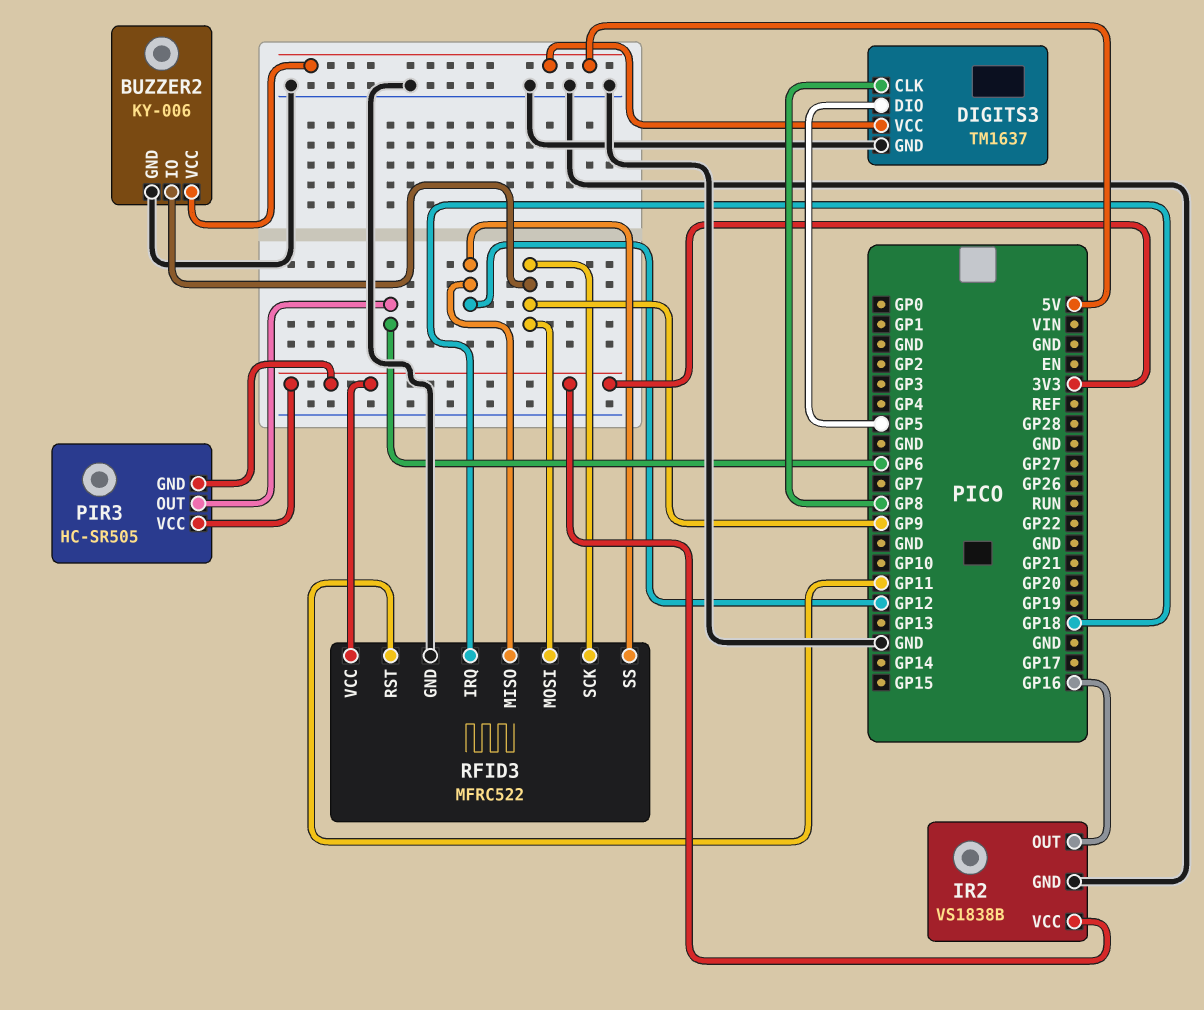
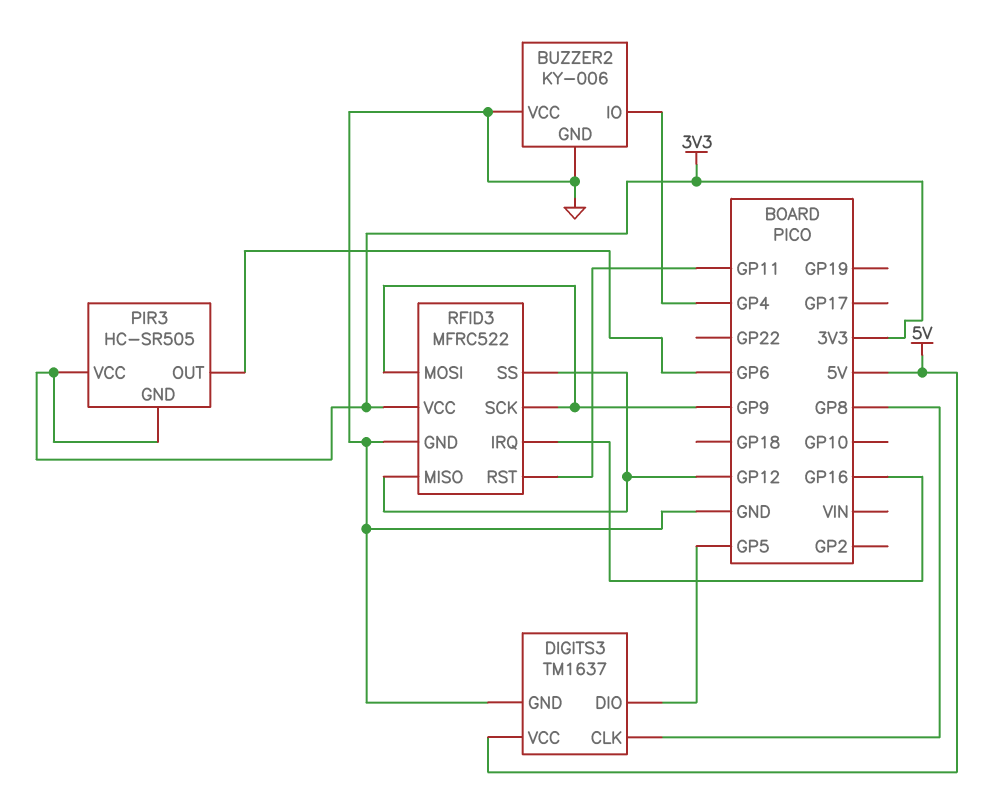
BUZZER2 pin IO: GP9 -> GP4
BUZZER2 pin VCC: 5V -> GND
IR2: VS1838B -> none
IR2 pin GND: GND -> none
IR2 pin OUT: GP16 -> none
IR2 pin VCC: 3V3 -> none
RFID3 pin IRQ: GP18 -> GP16

